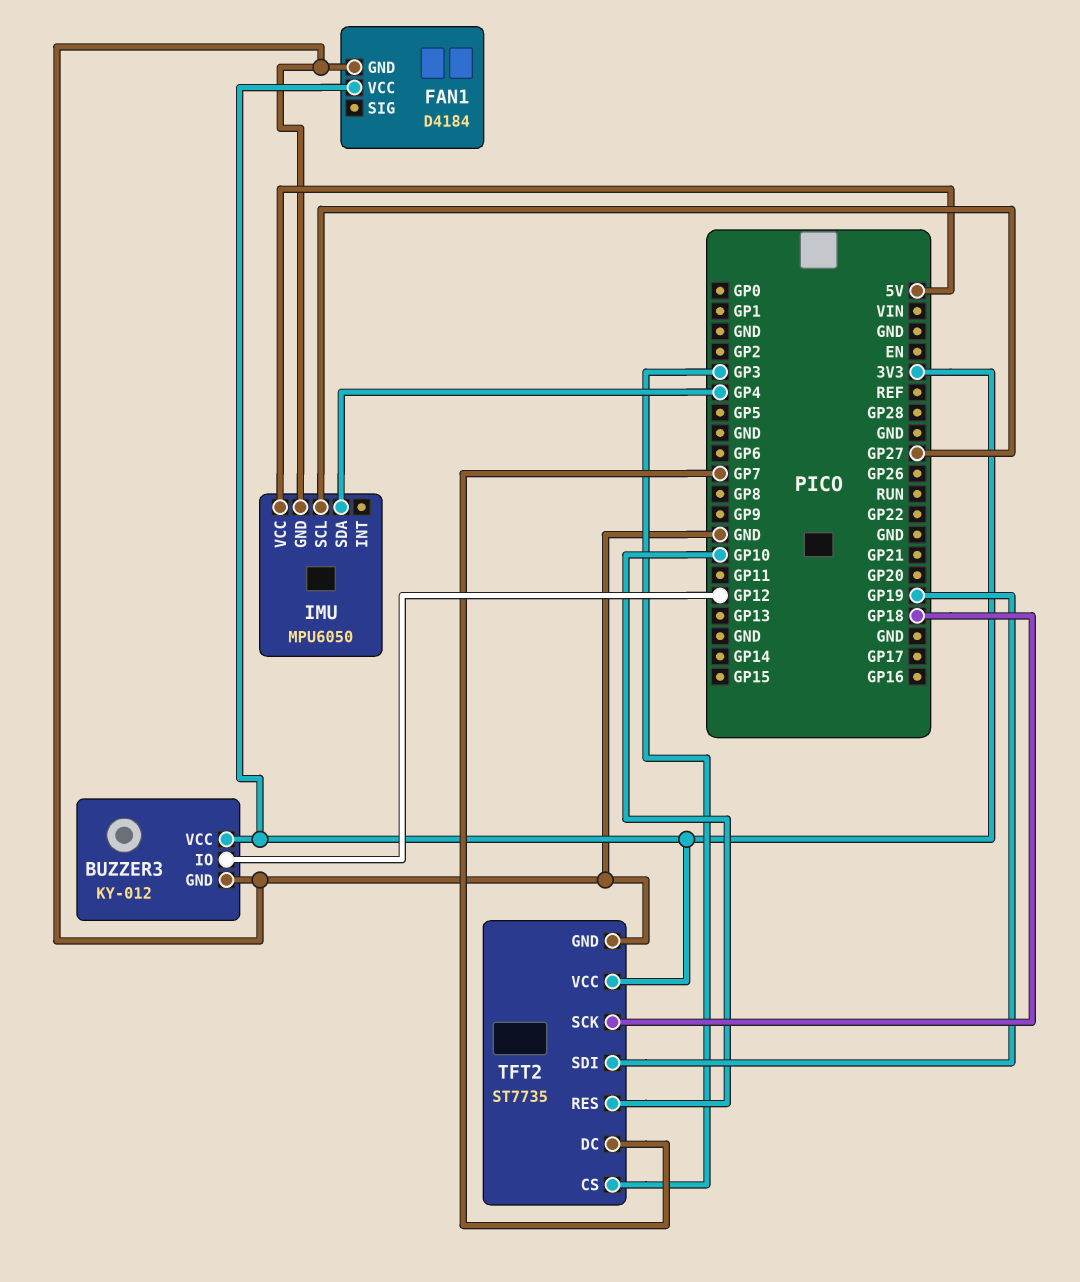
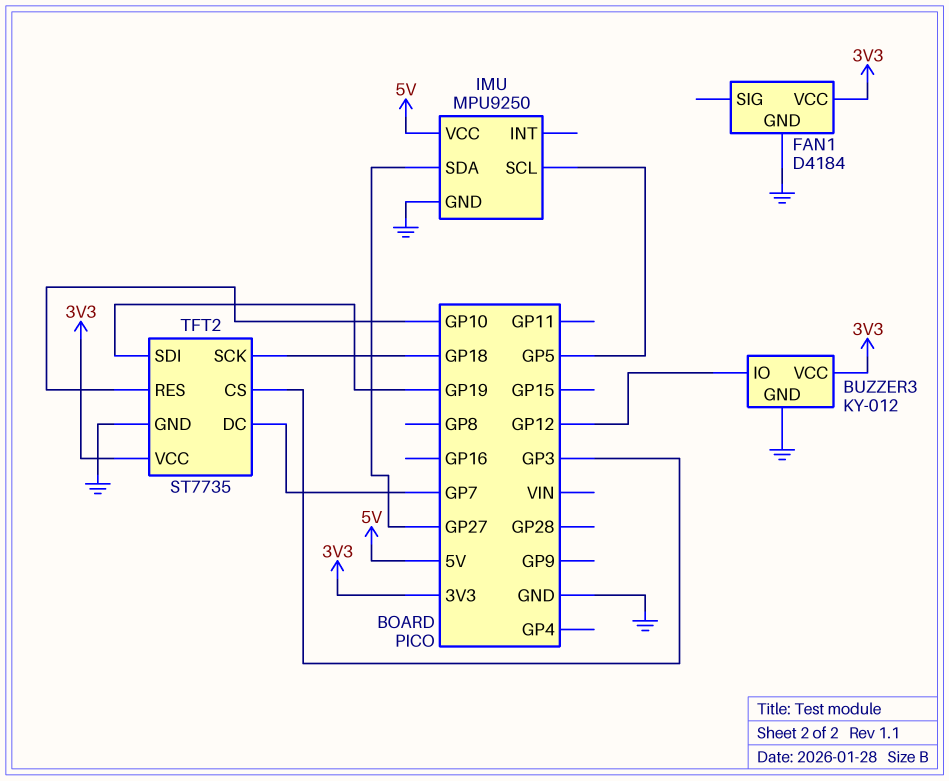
IMU: MPU6050 -> MPU9250
IMU pin SCL: GP27 -> GP5
IMU pin SDA: GP4 -> GP27

